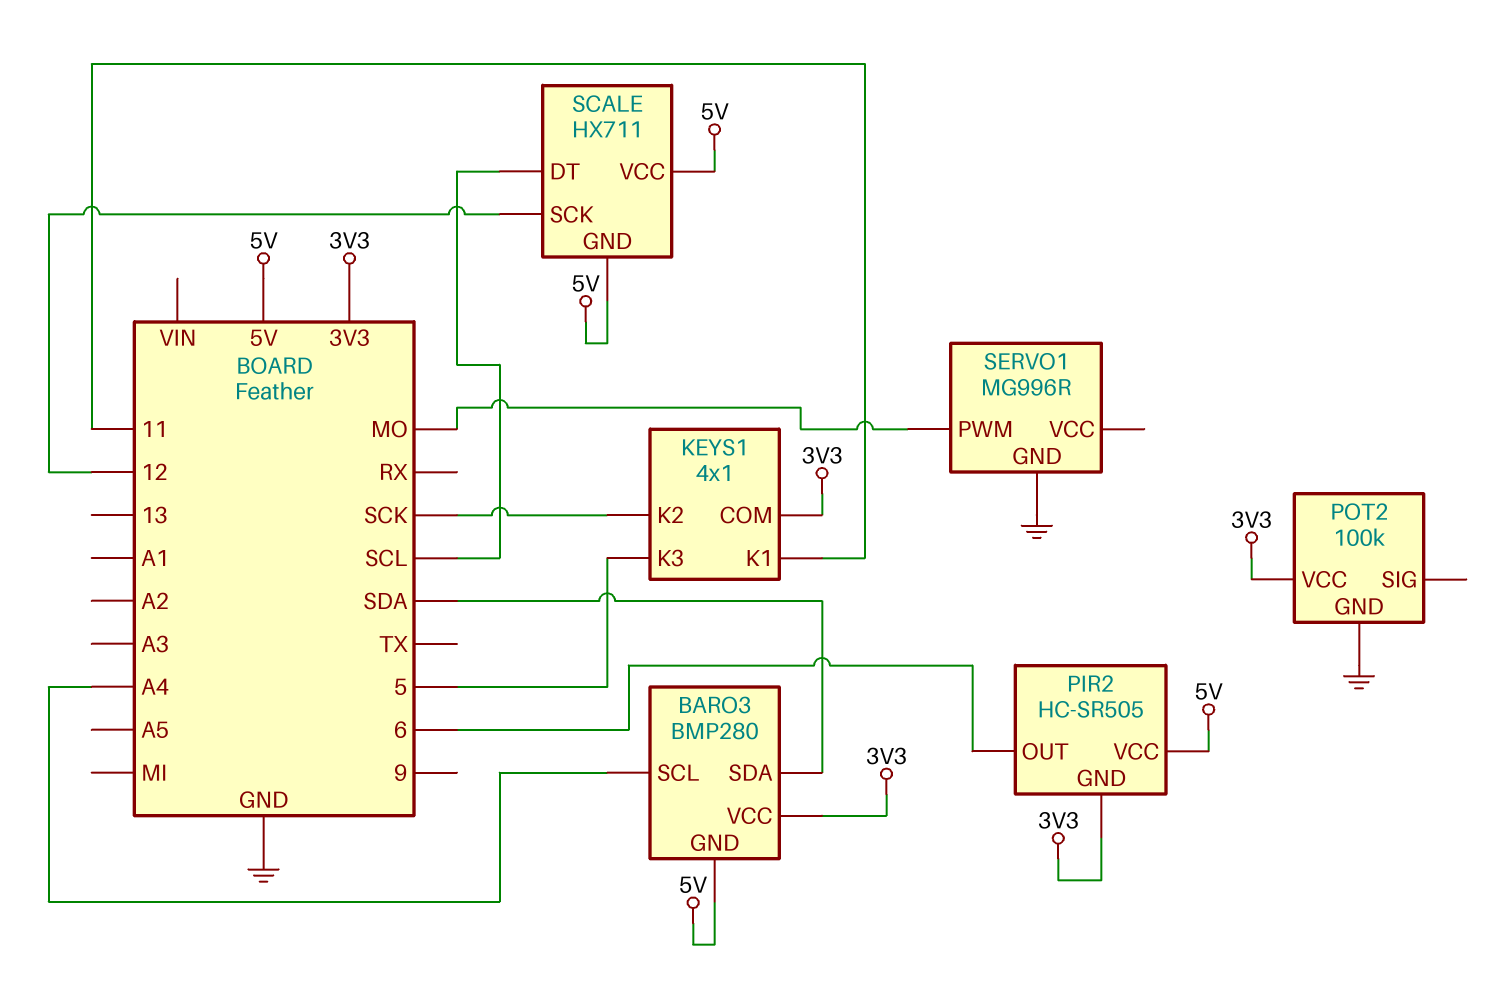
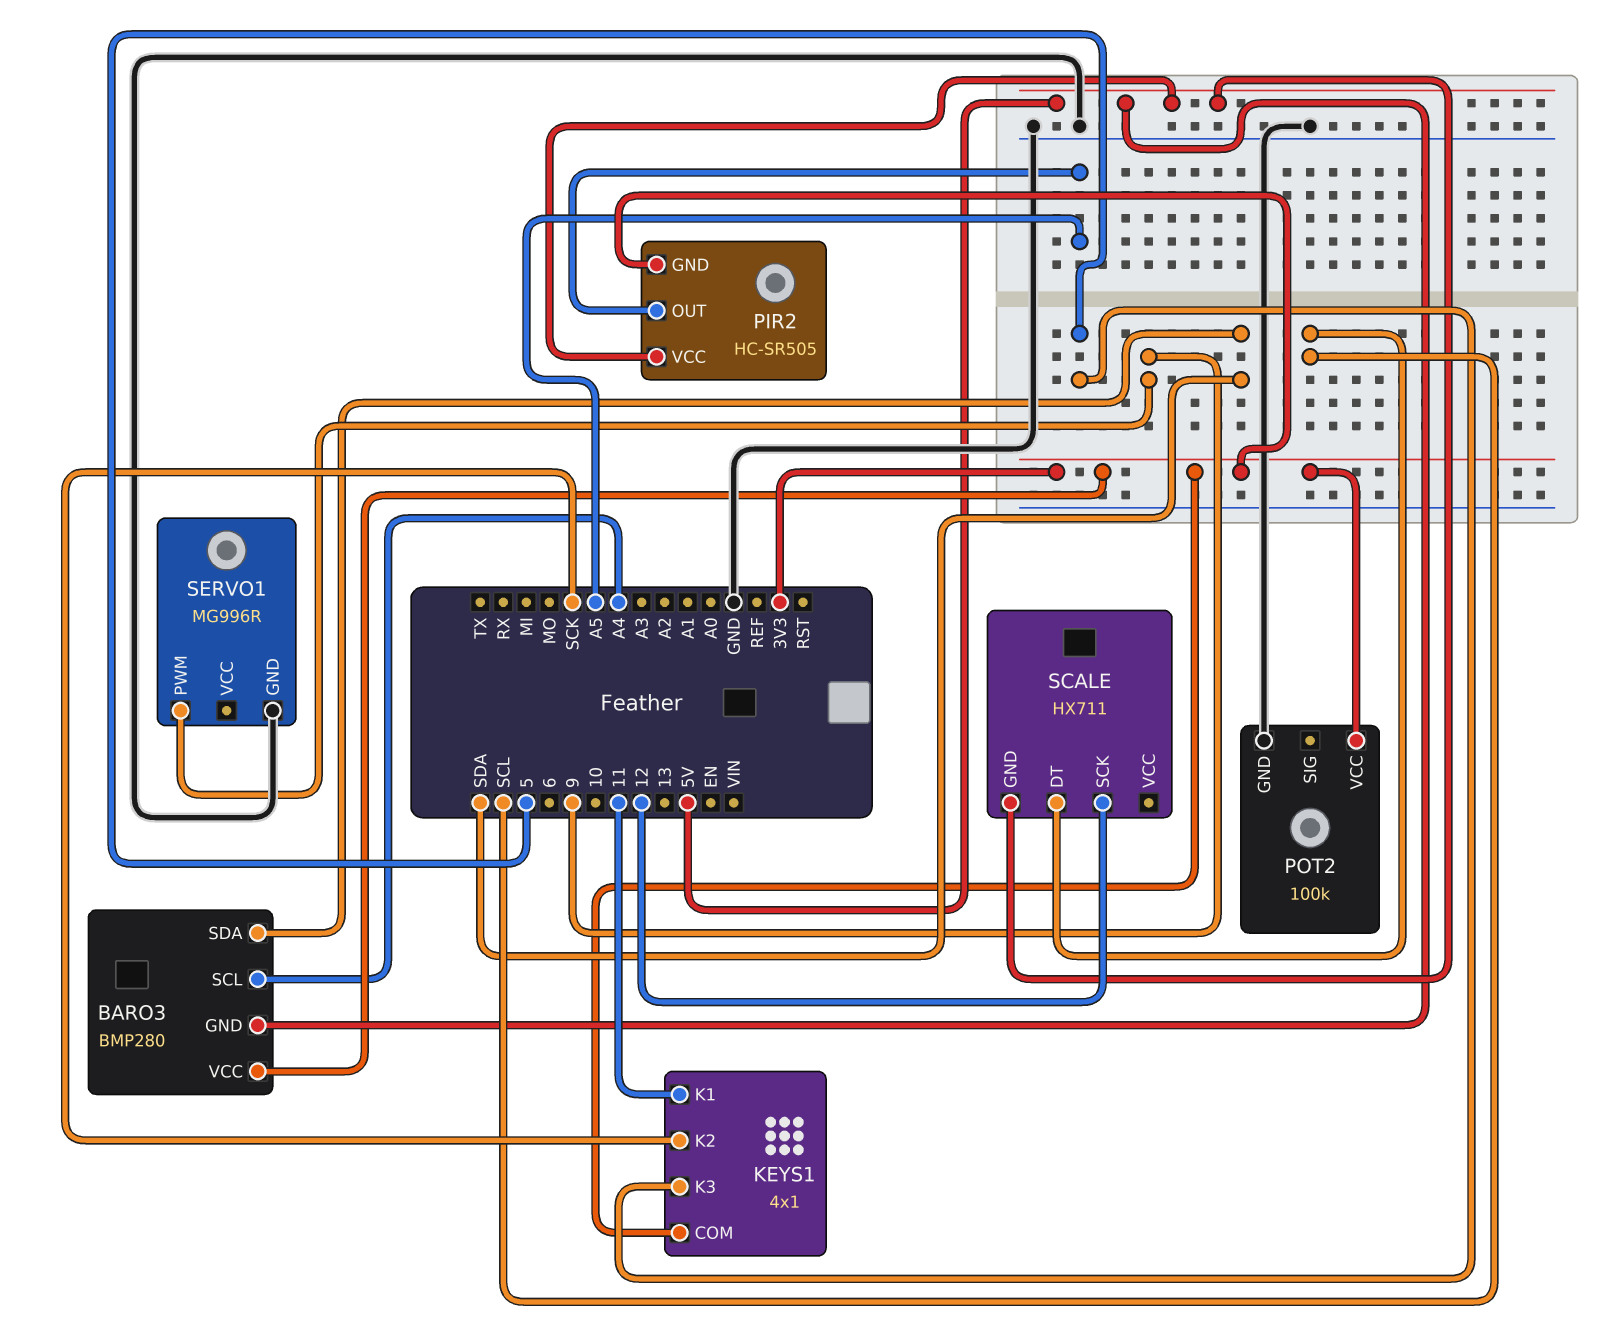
PIR2 pin OUT: 6 -> A5
SCALE pin VCC: 5V -> none
SERVO1 pin PWM: MO -> 9

